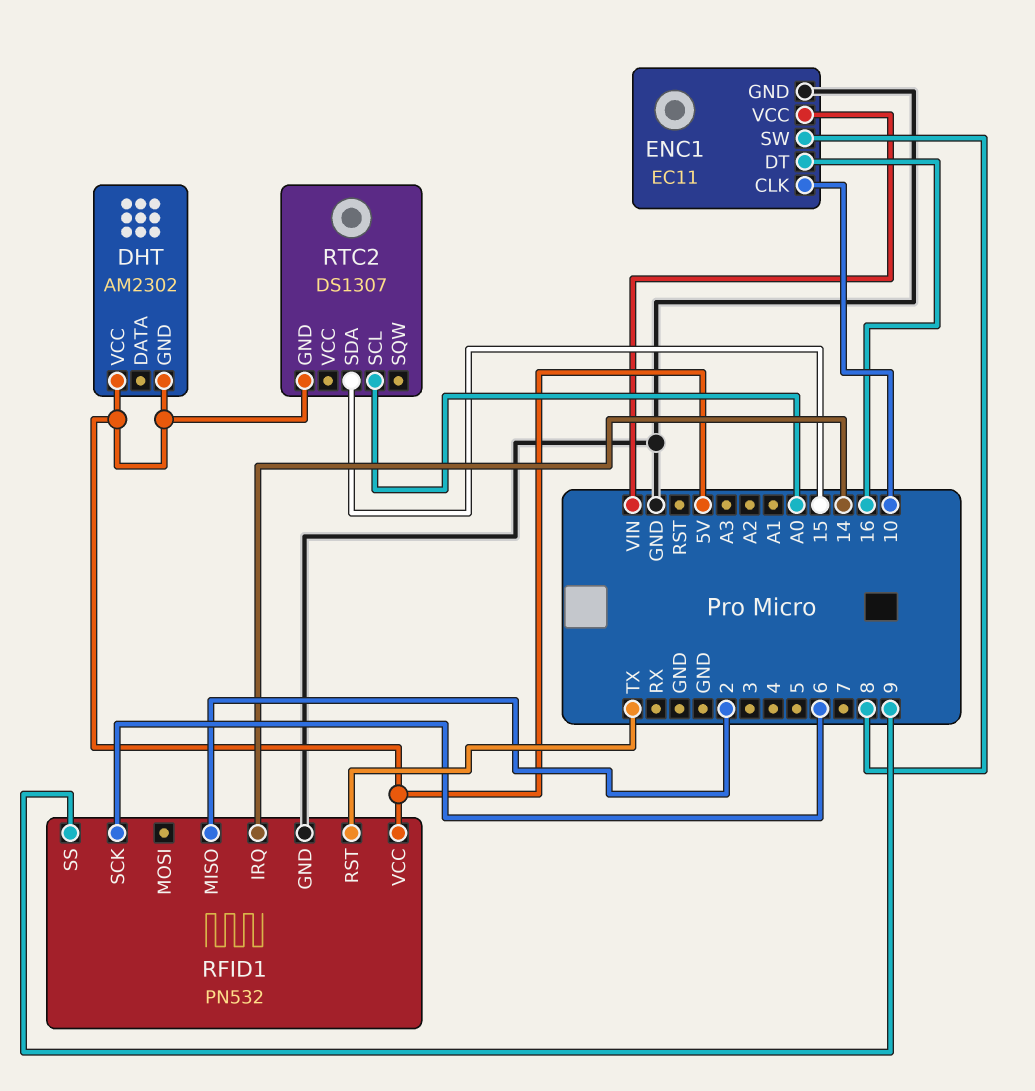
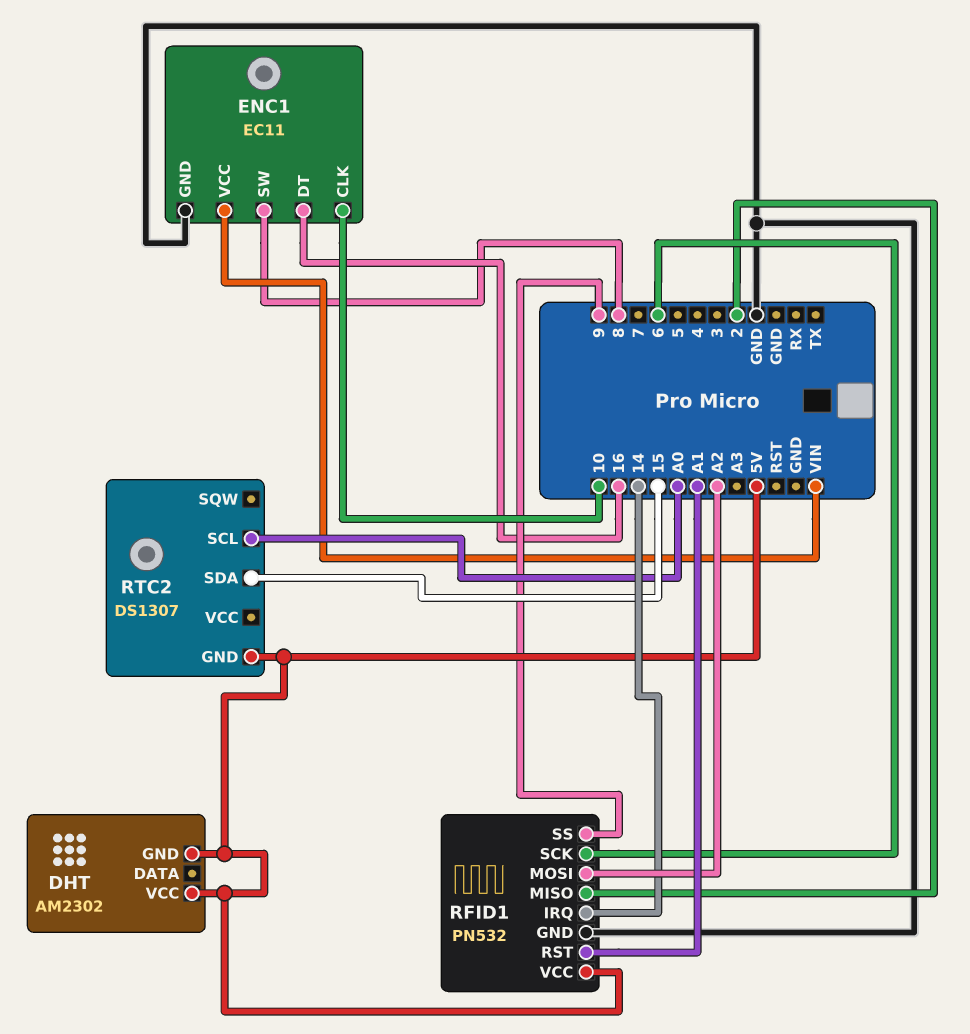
RFID1 pin MOSI: none -> A2
RFID1 pin RST: TX -> A1

